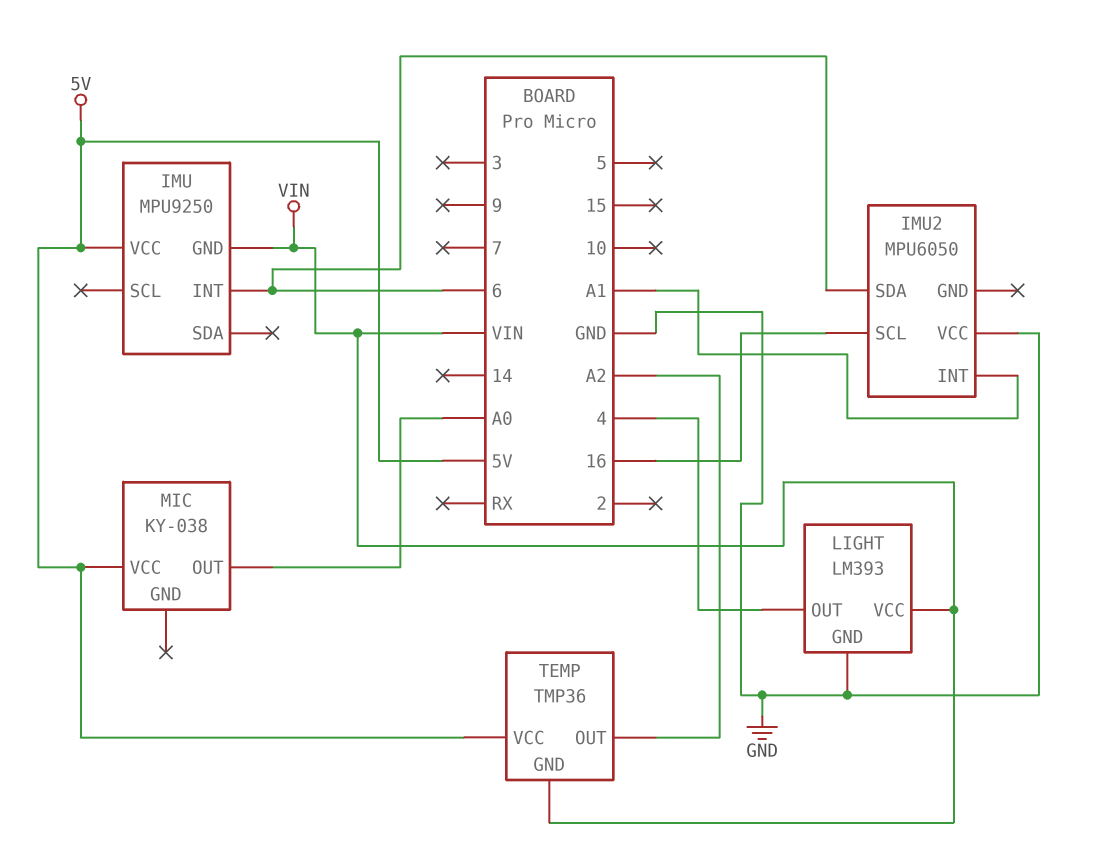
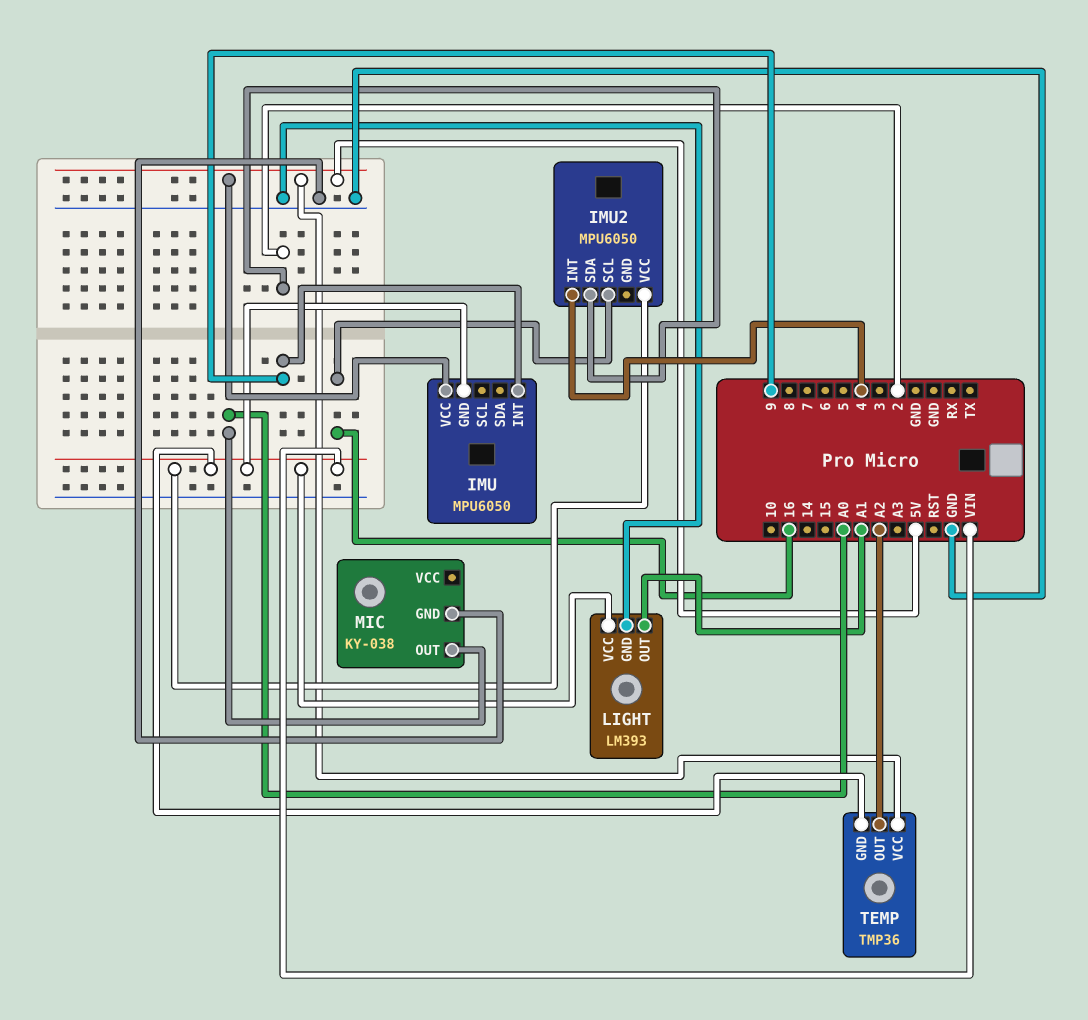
IMU: MPU9250 -> MPU6050
IMU pin INT: 6 -> 9
IMU2 pin INT: A1 -> 4
IMU2 pin SDA: 6 -> 2
IMU2 pin VCC: GND -> VIN
LIGHT pin OUT: 4 -> A1
MIC pin GND: none -> GND
MIC pin VCC: 5V -> none

